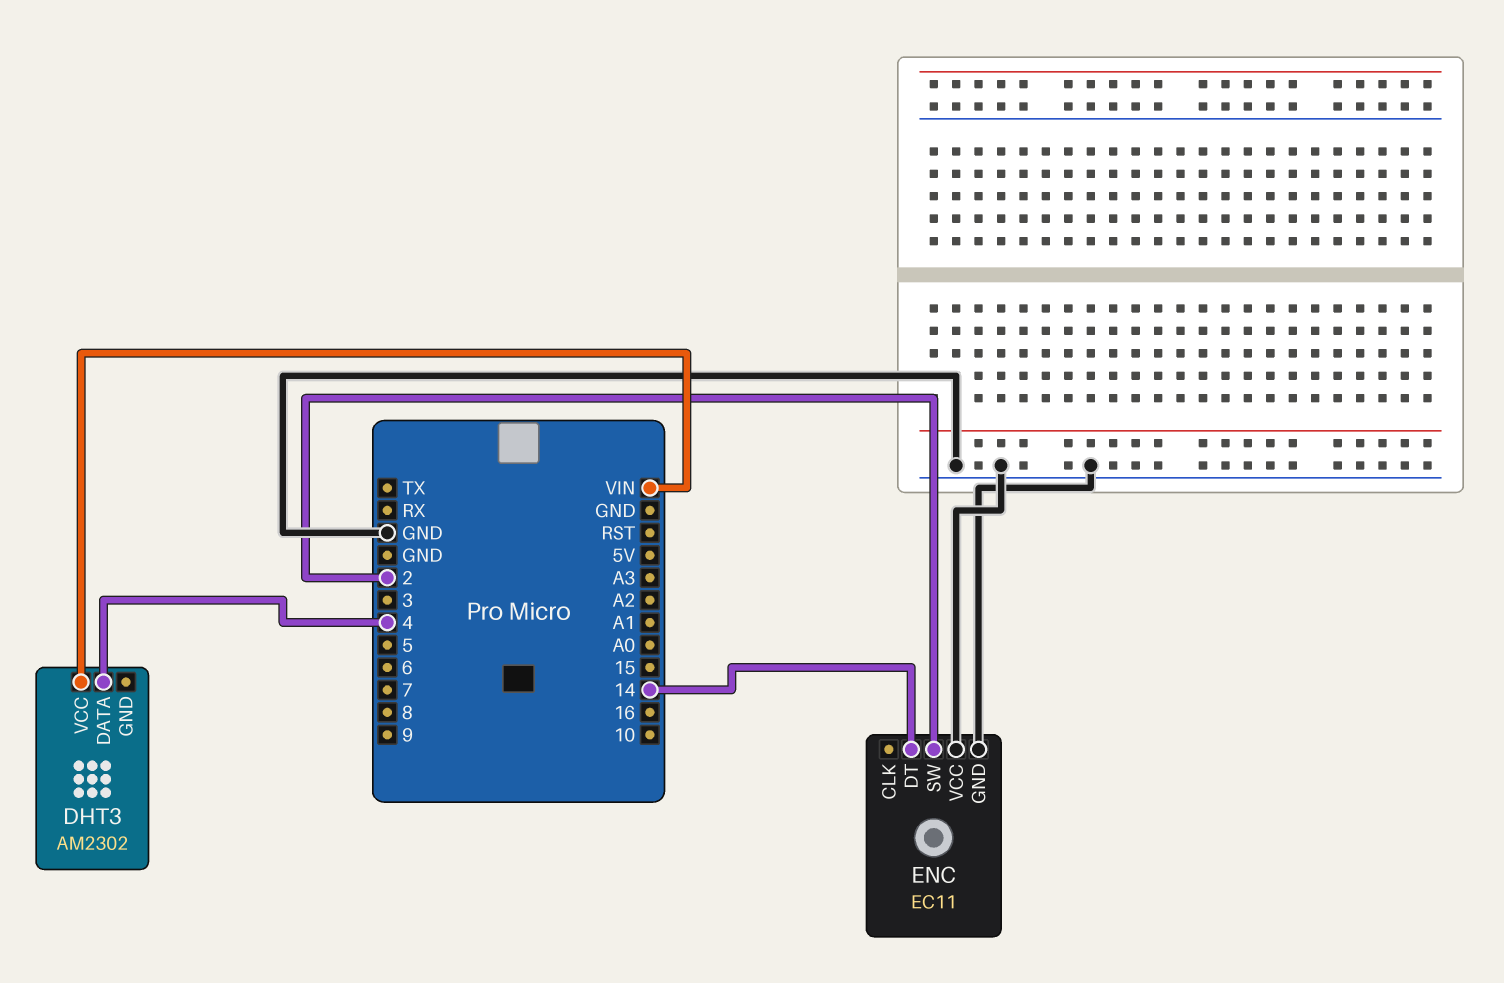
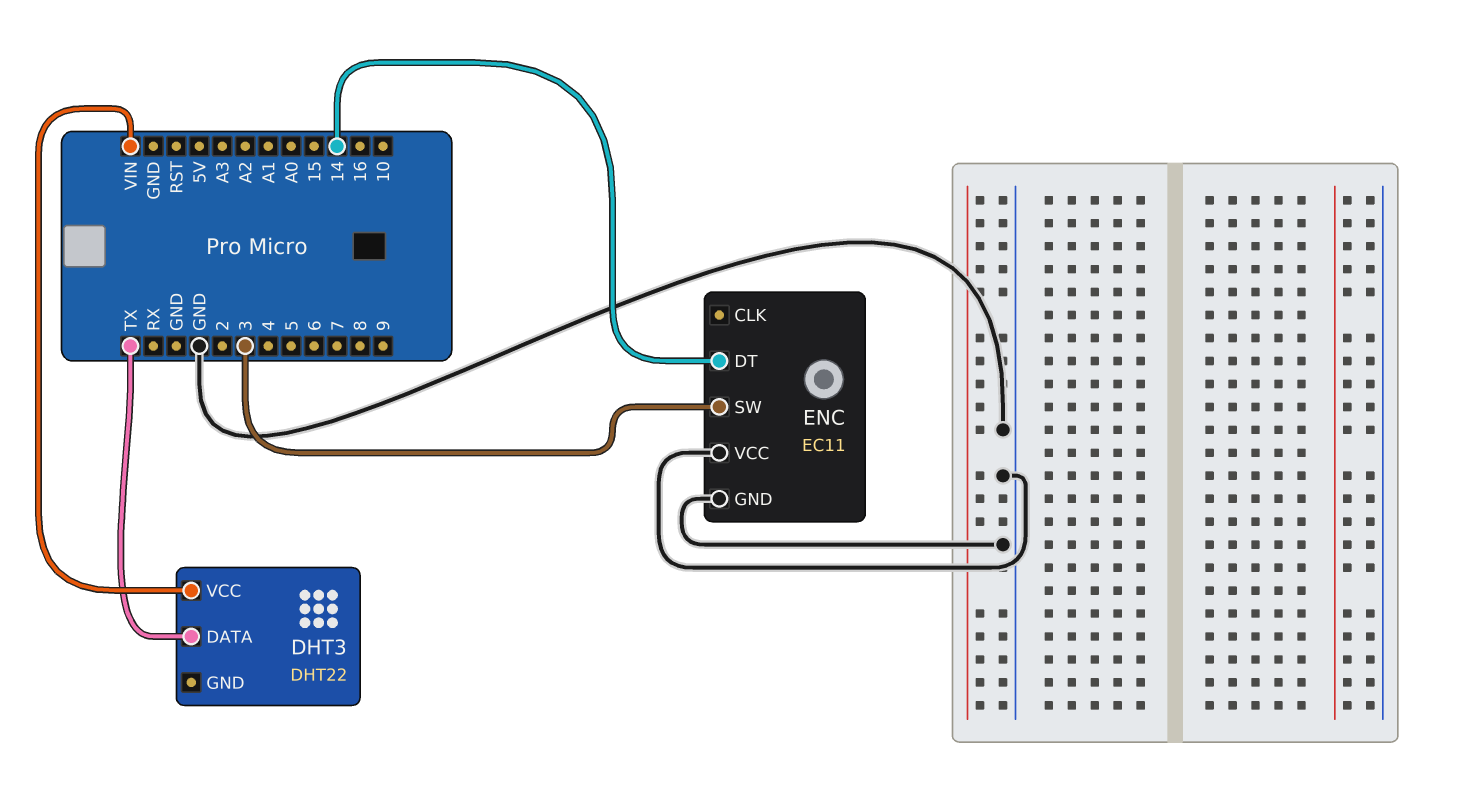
DHT3: AM2302 -> DHT22
DHT3 pin DATA: 4 -> TX
ENC pin SW: 2 -> 3

